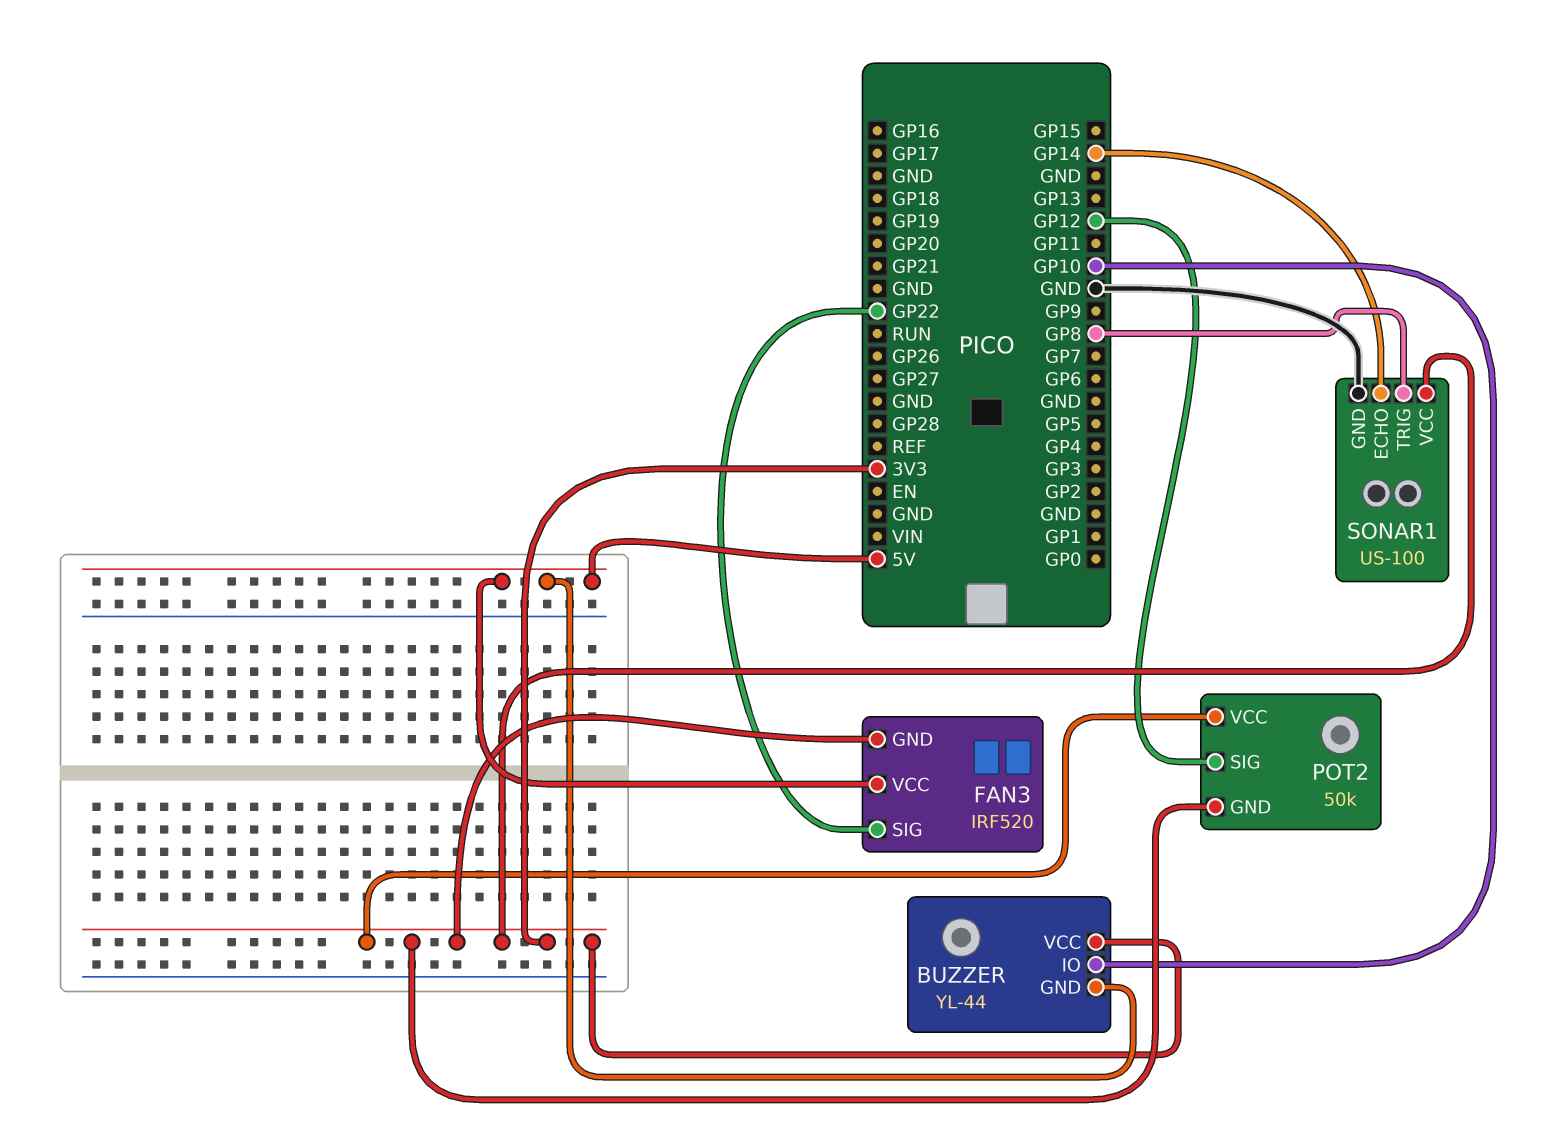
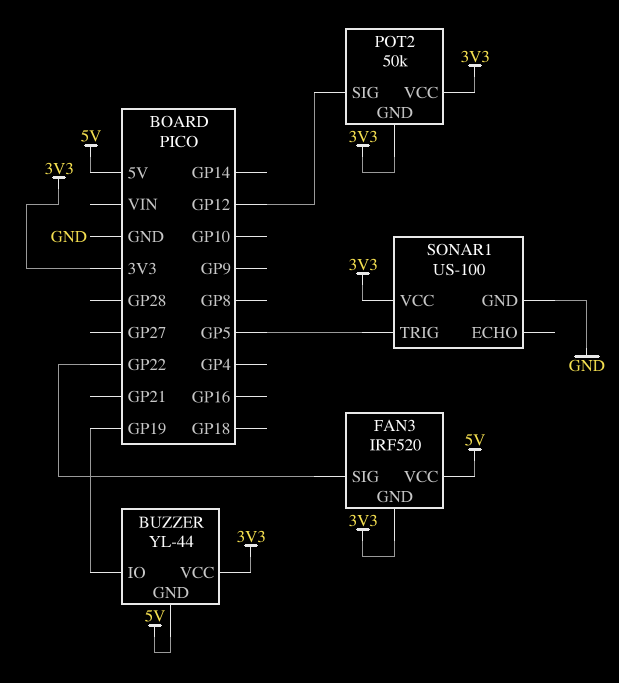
BUZZER pin IO: GP10 -> GP19
SONAR1 pin ECHO: GP14 -> none
SONAR1 pin TRIG: GP8 -> GP5

